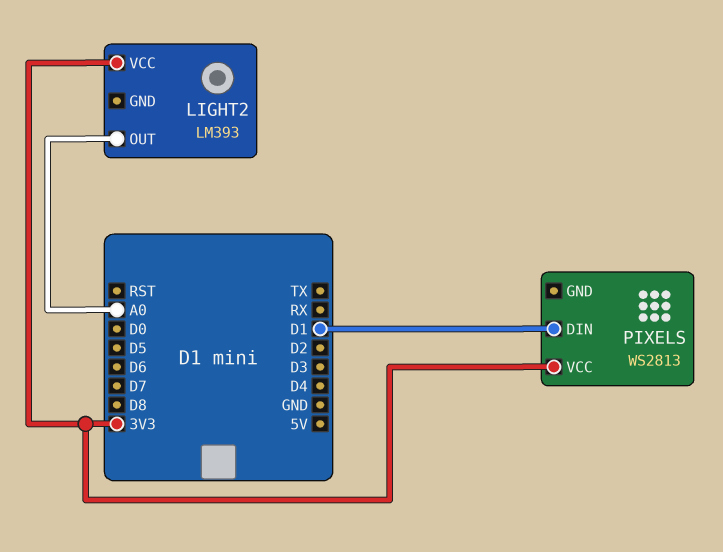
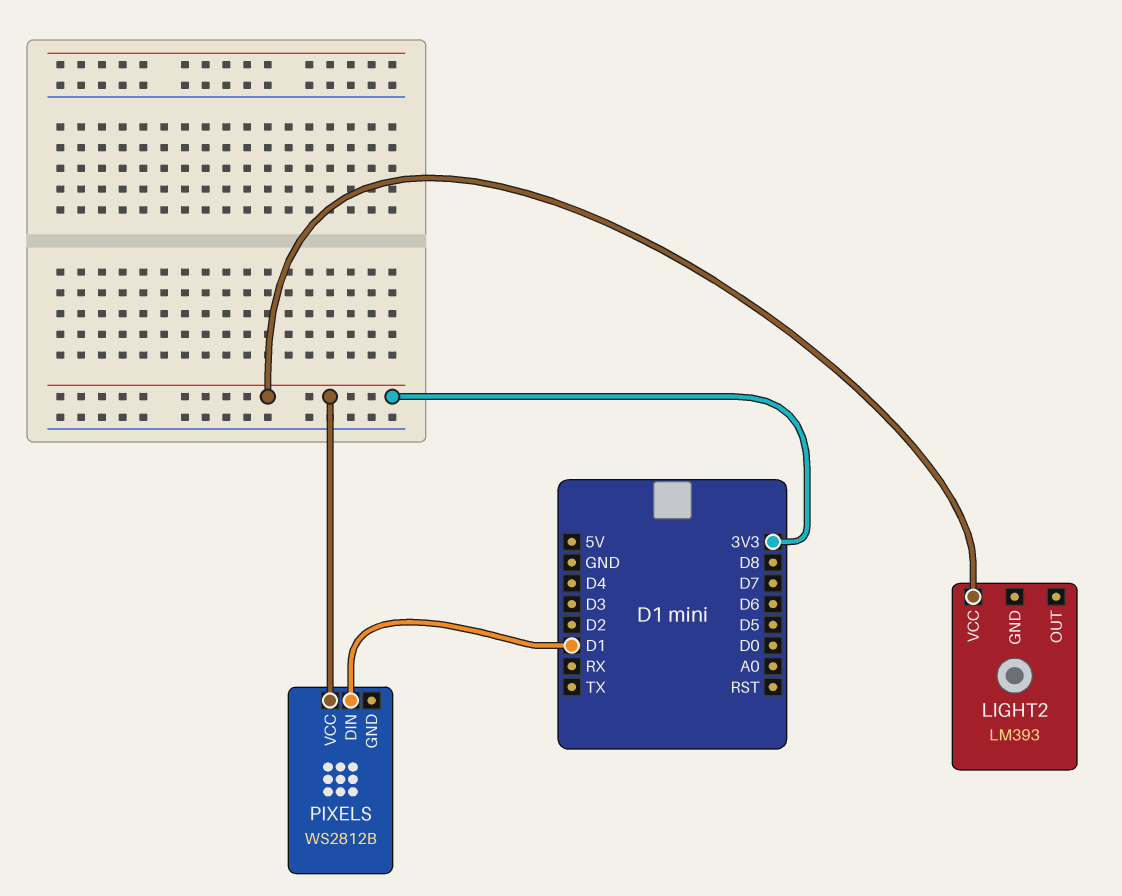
LIGHT2 pin OUT: A0 -> none
PIXELS: WS2813 -> WS2812B

